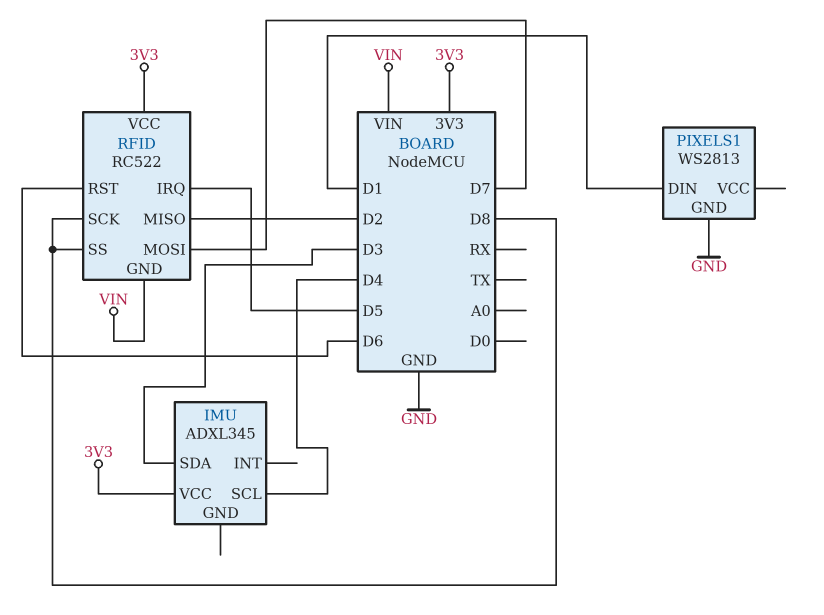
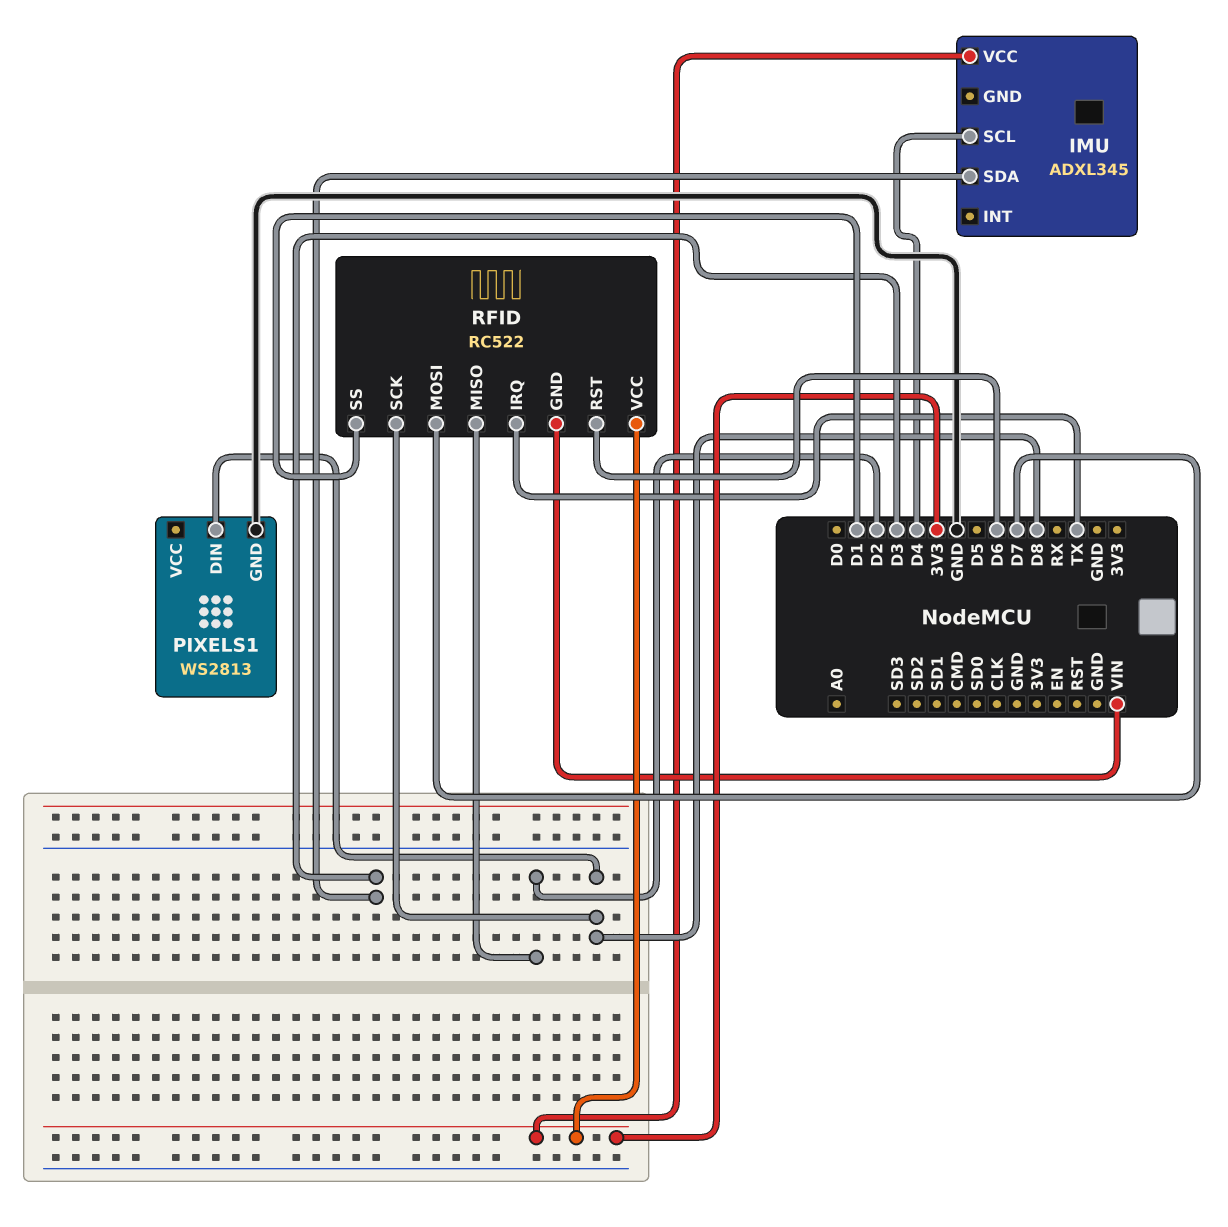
PIXELS1 pin DIN: D1 -> D8
RFID pin IRQ: D5 -> TX
RFID pin SS: D8 -> D1

